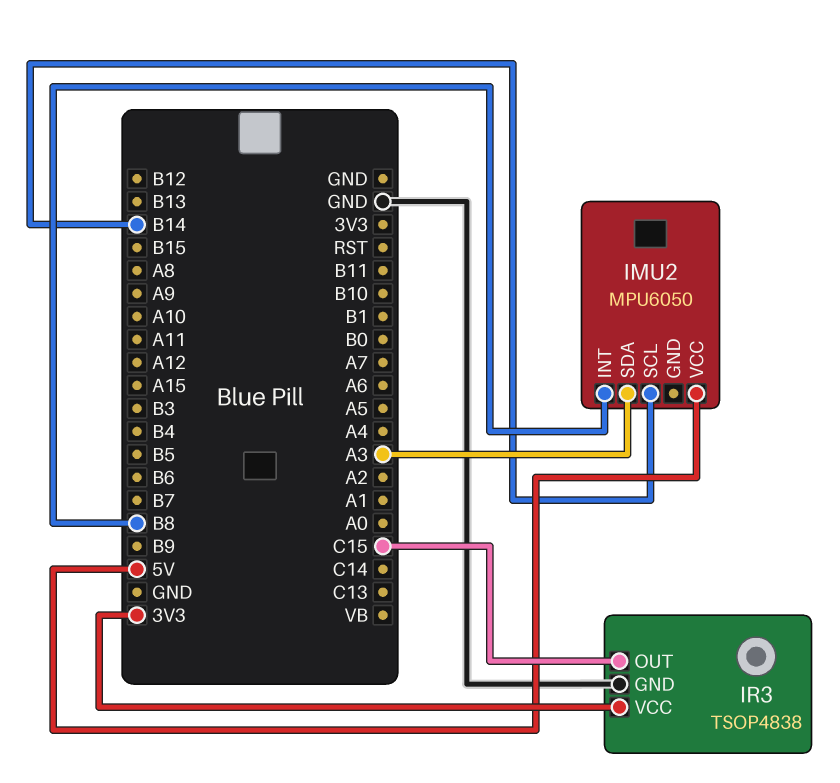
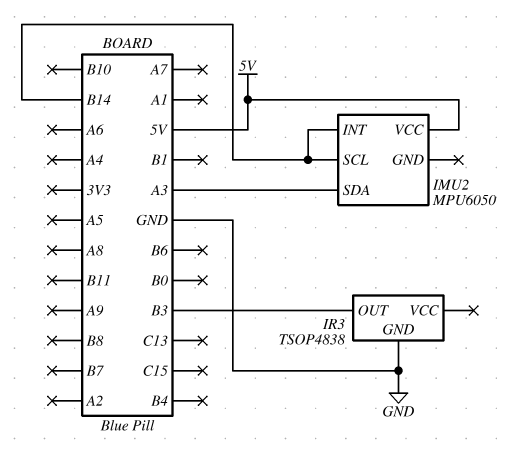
IMU2 pin INT: B8 -> B14
IR3 pin OUT: C15 -> B3
IR3 pin VCC: 3V3 -> none

